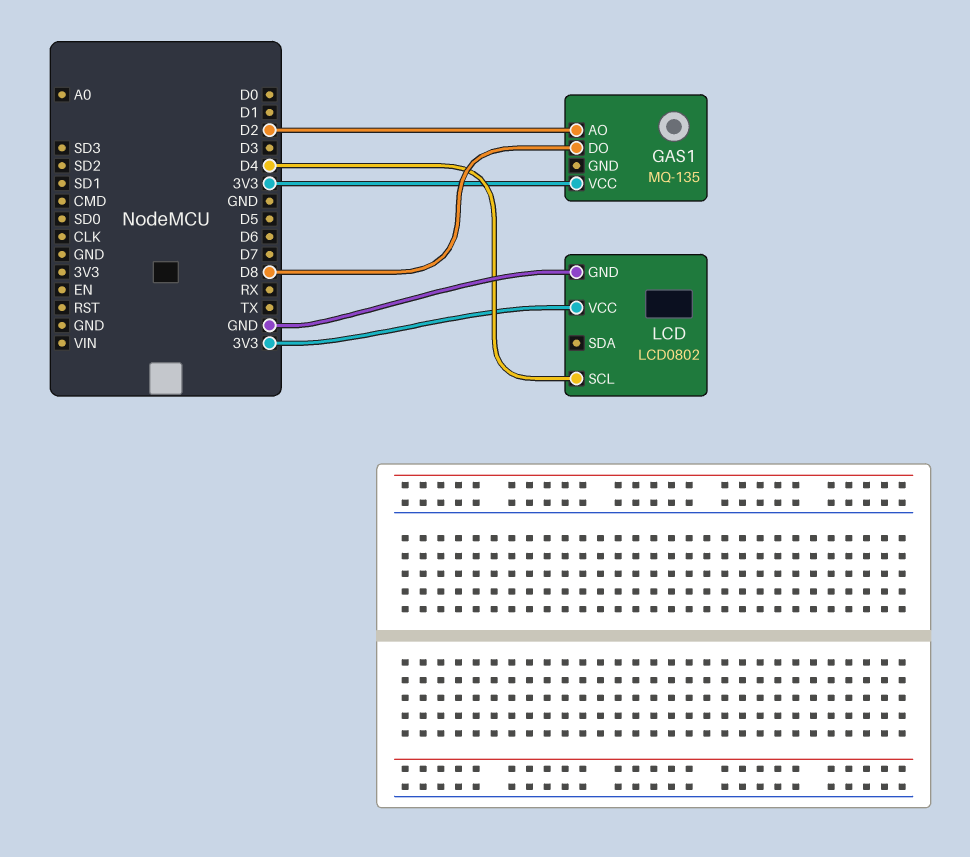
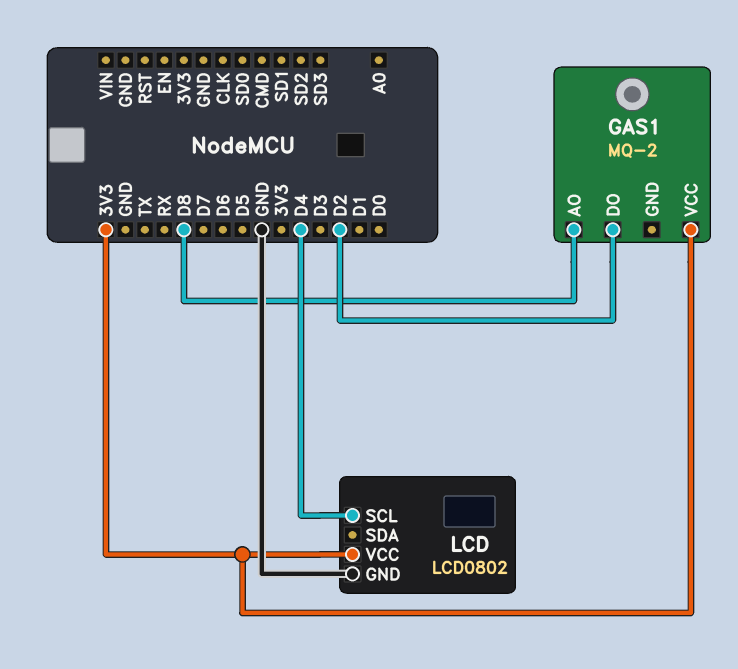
GAS1: MQ-135 -> MQ-2
GAS1 pin AO: D2 -> D8
GAS1 pin DO: D8 -> D2

